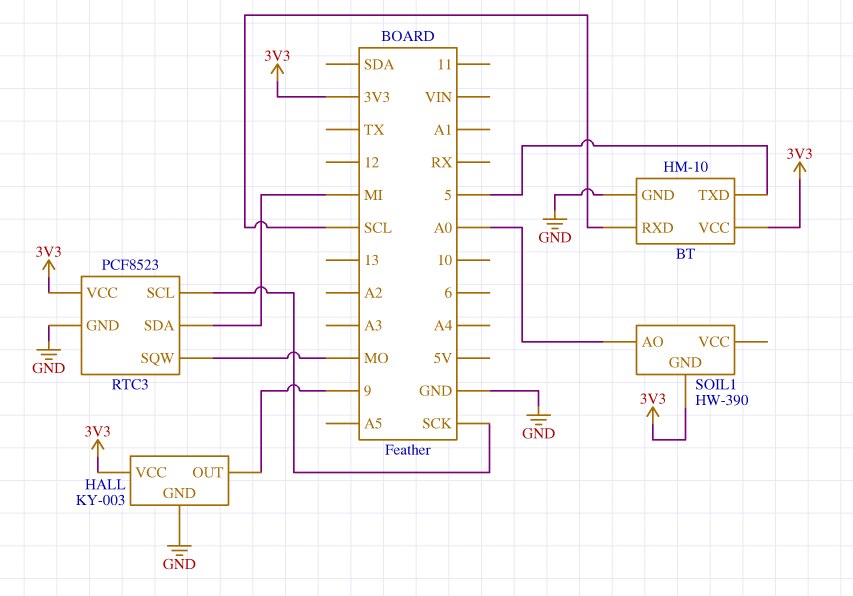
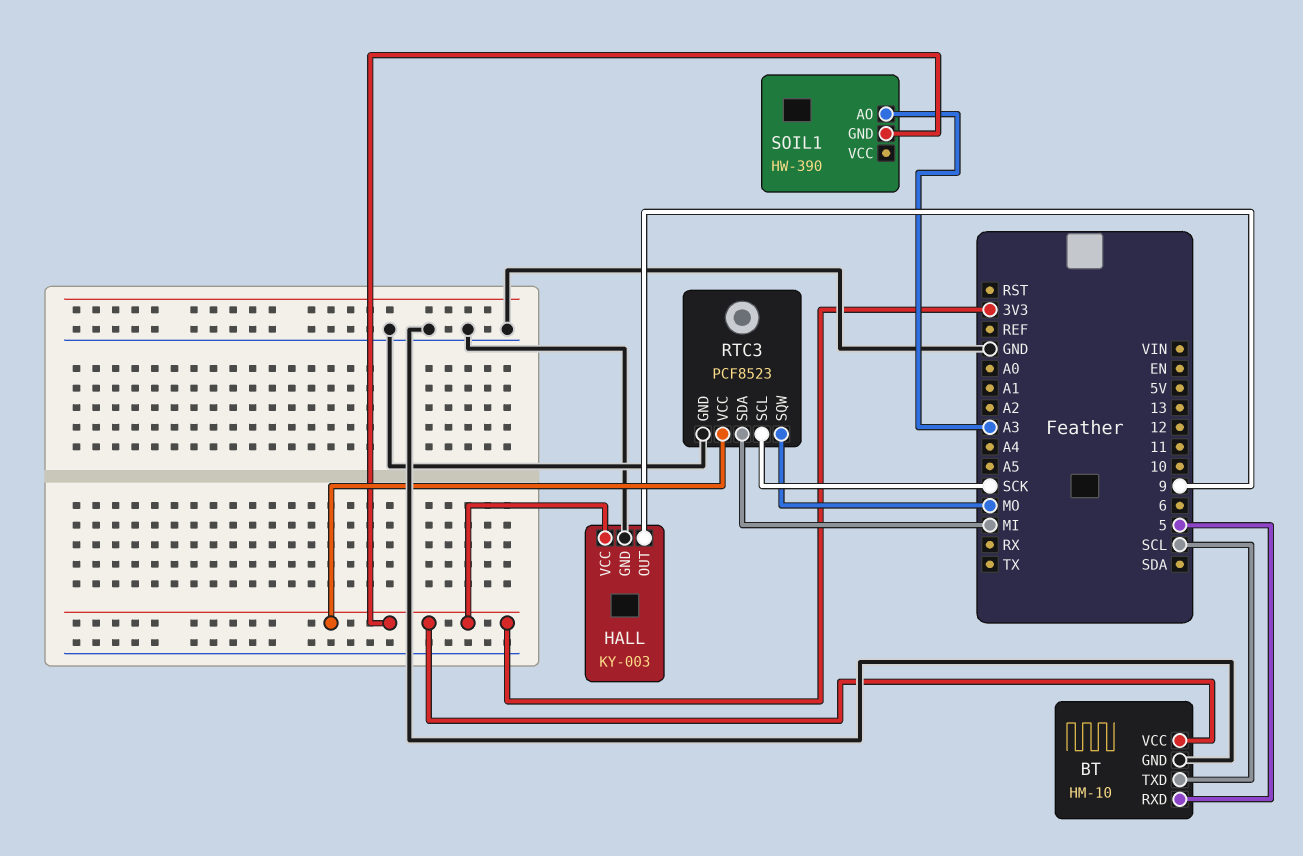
BT pin RXD: SCL -> 5
BT pin TXD: 5 -> SCL
SOIL1 pin AO: A0 -> A3

